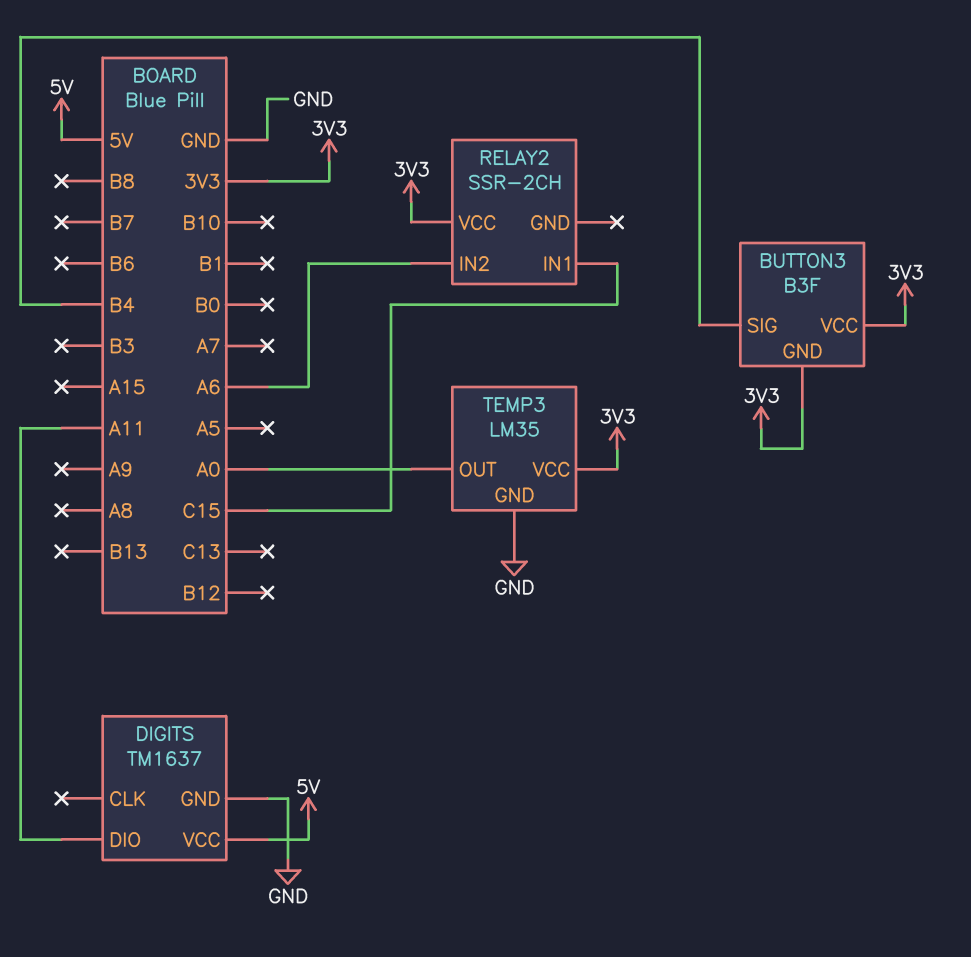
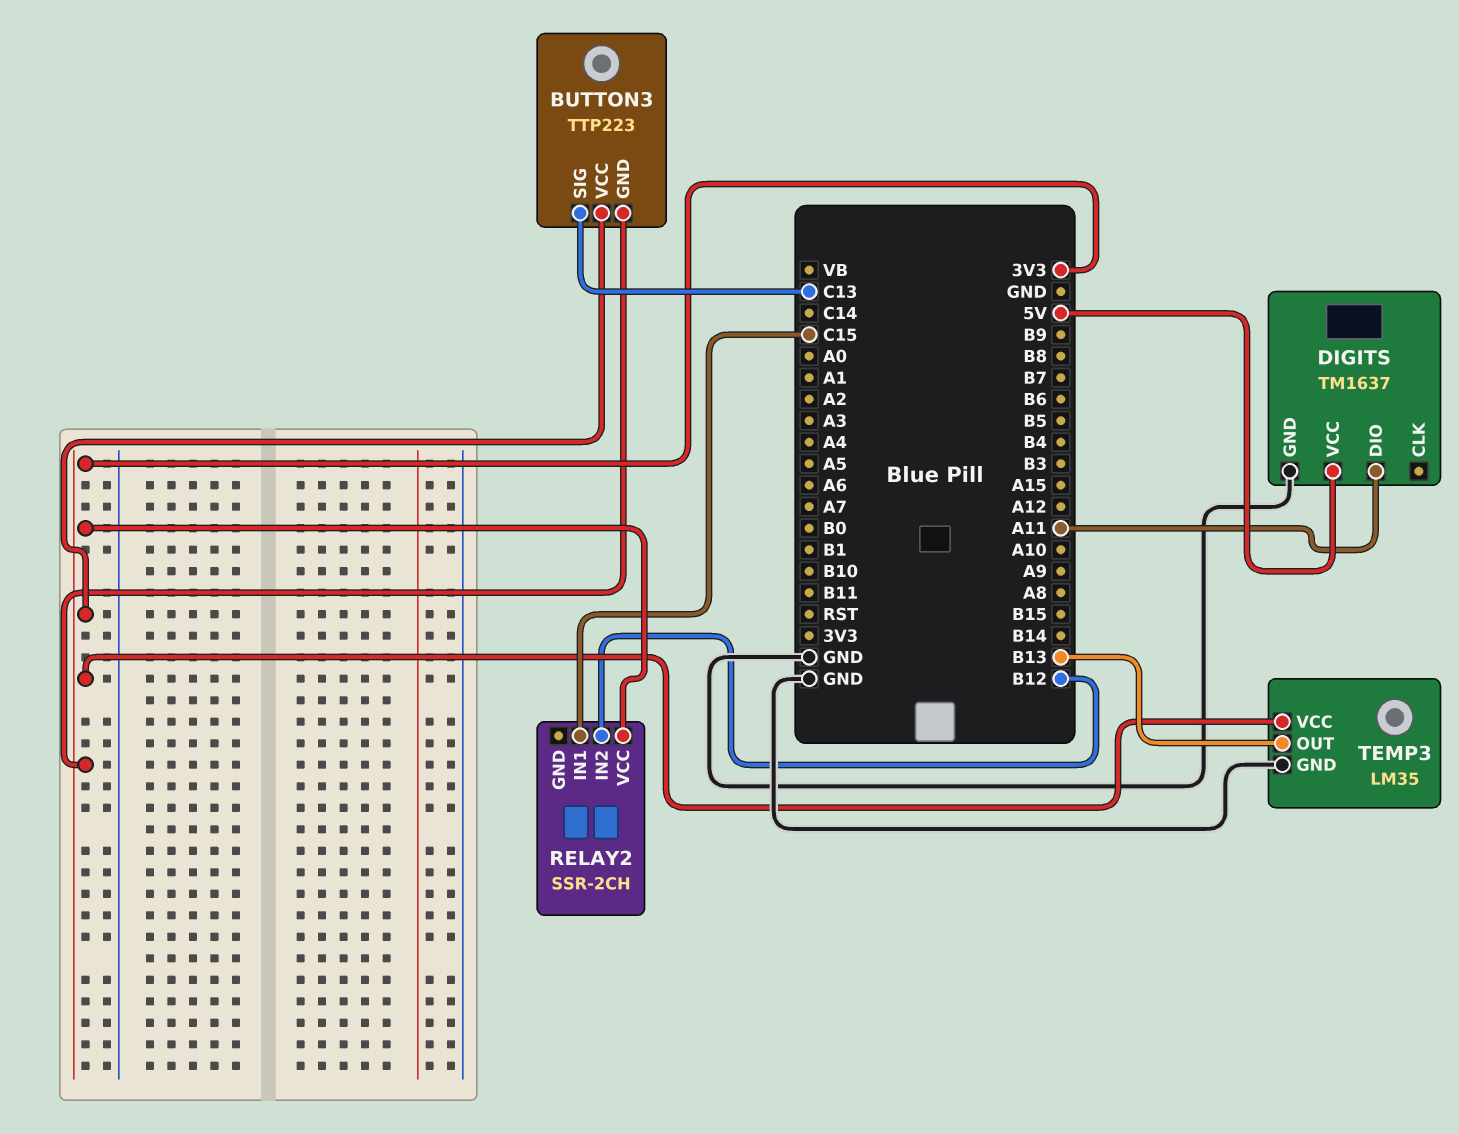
BUTTON3: B3F -> TTP223
BUTTON3 pin SIG: B4 -> C13
RELAY2 pin IN2: A6 -> B12
TEMP3 pin OUT: A0 -> B13

